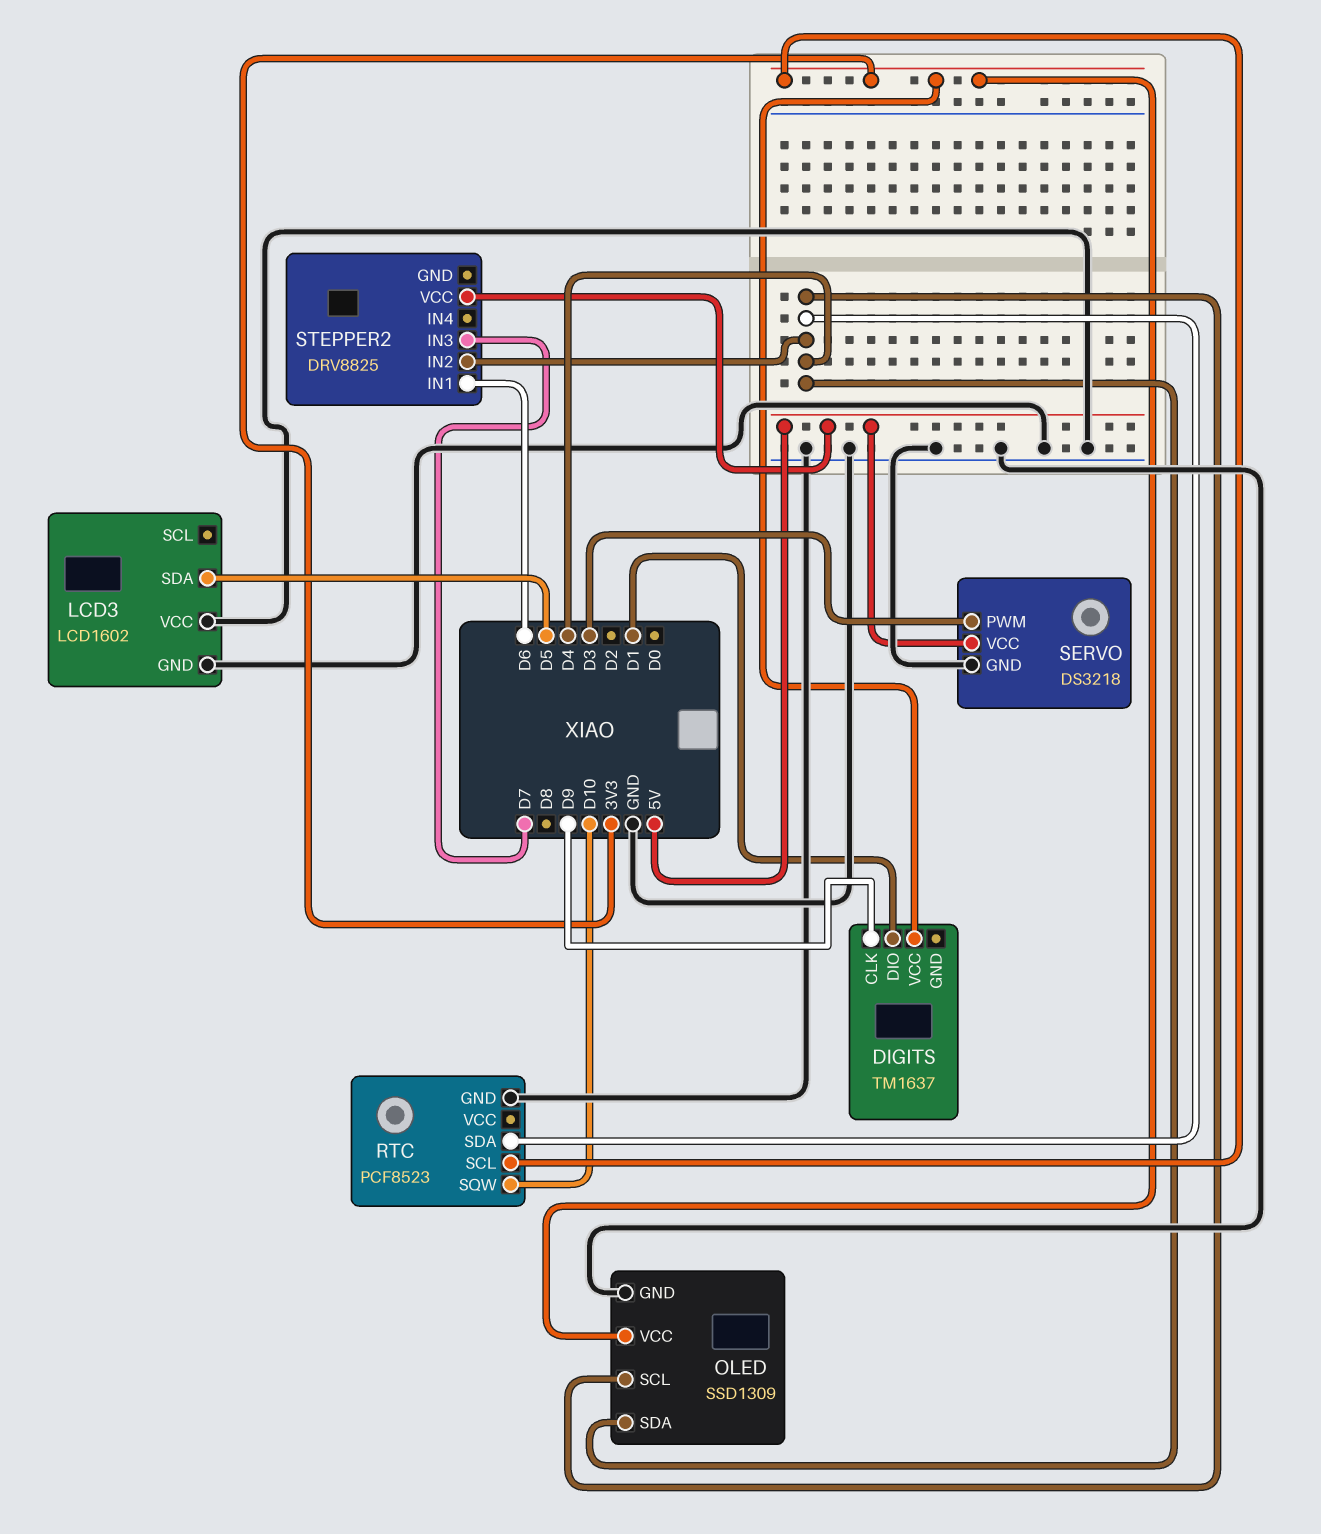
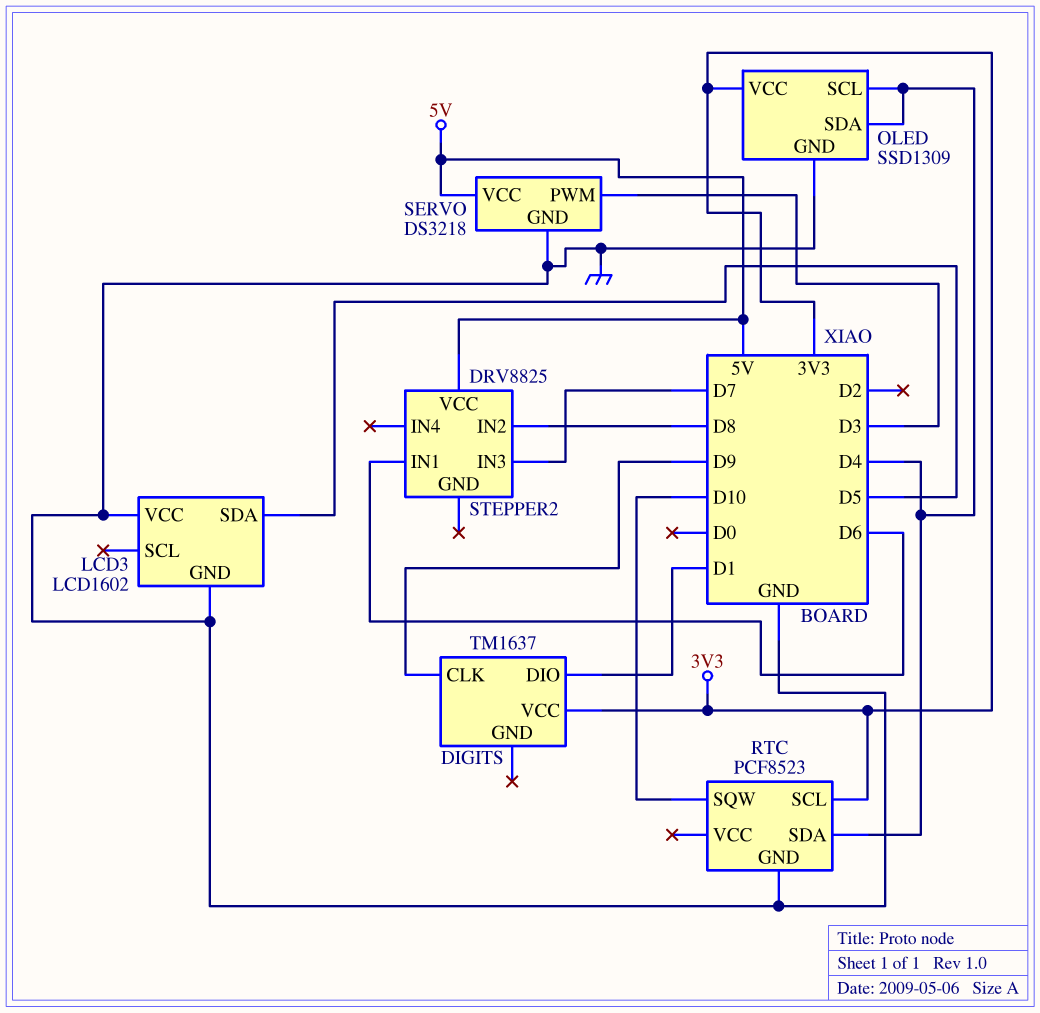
STEPPER2 pin IN2: D4 -> D8

